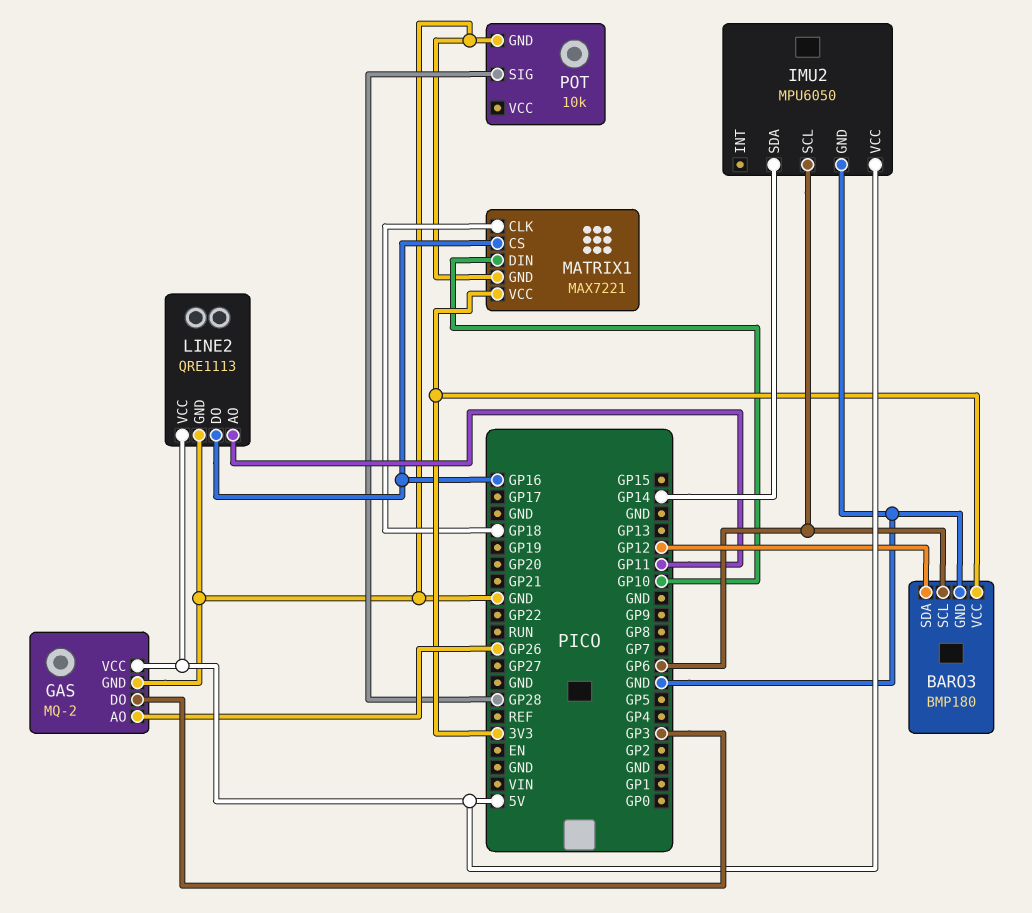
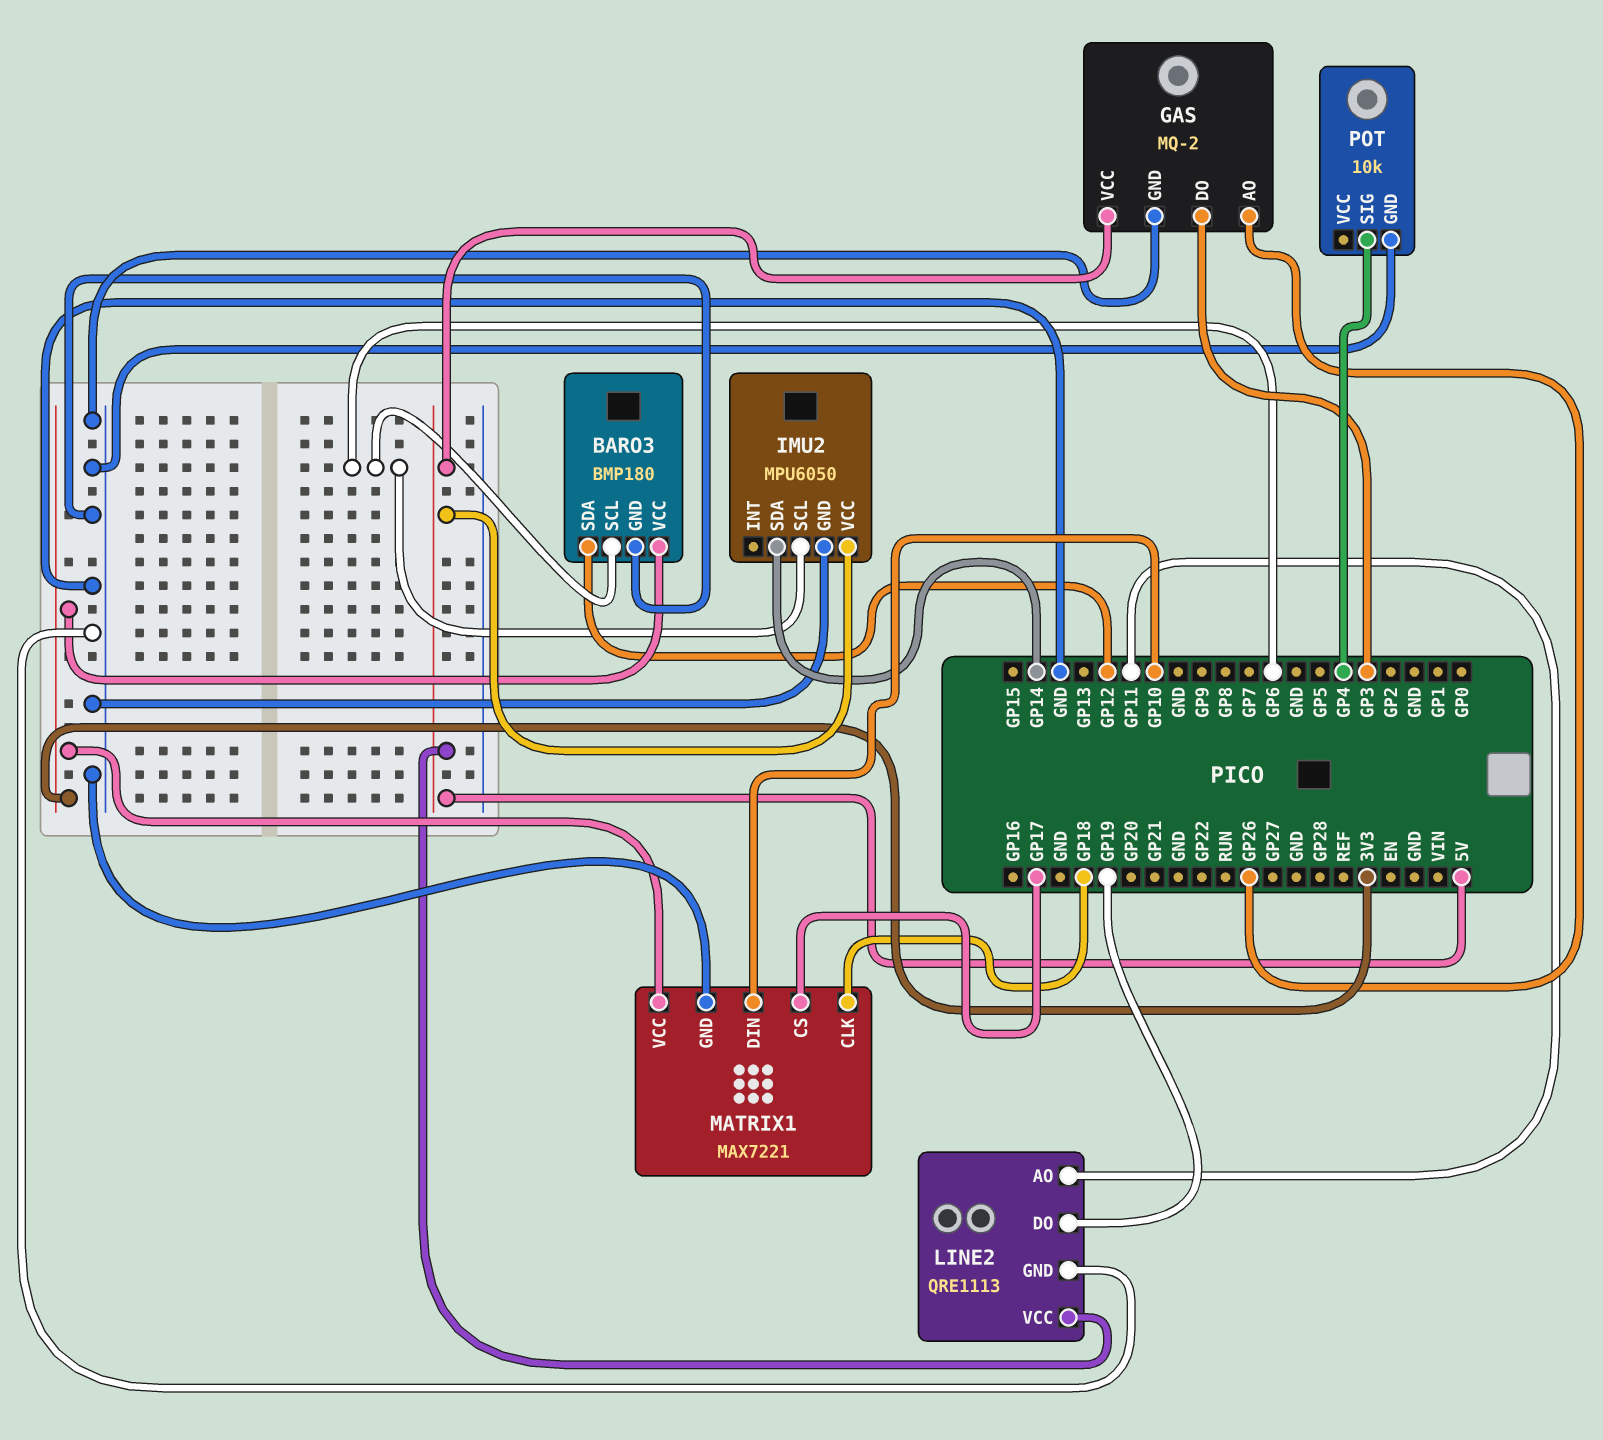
LINE2 pin DO: GP16 -> GP19
MATRIX1 pin CS: GP16 -> GP17
POT pin SIG: GP28 -> GP4

